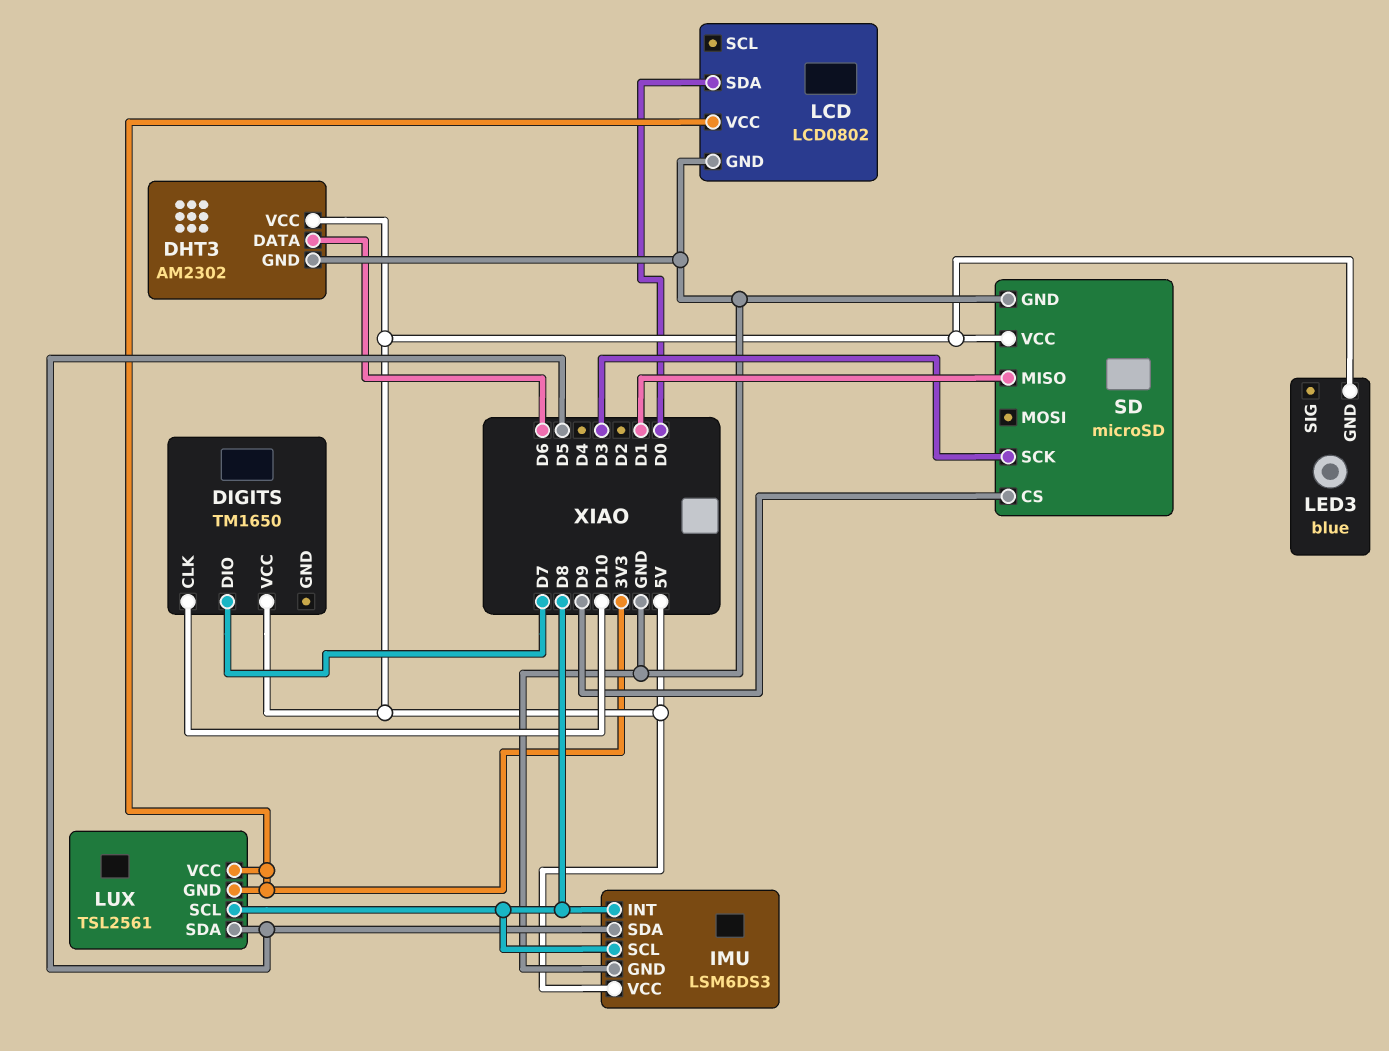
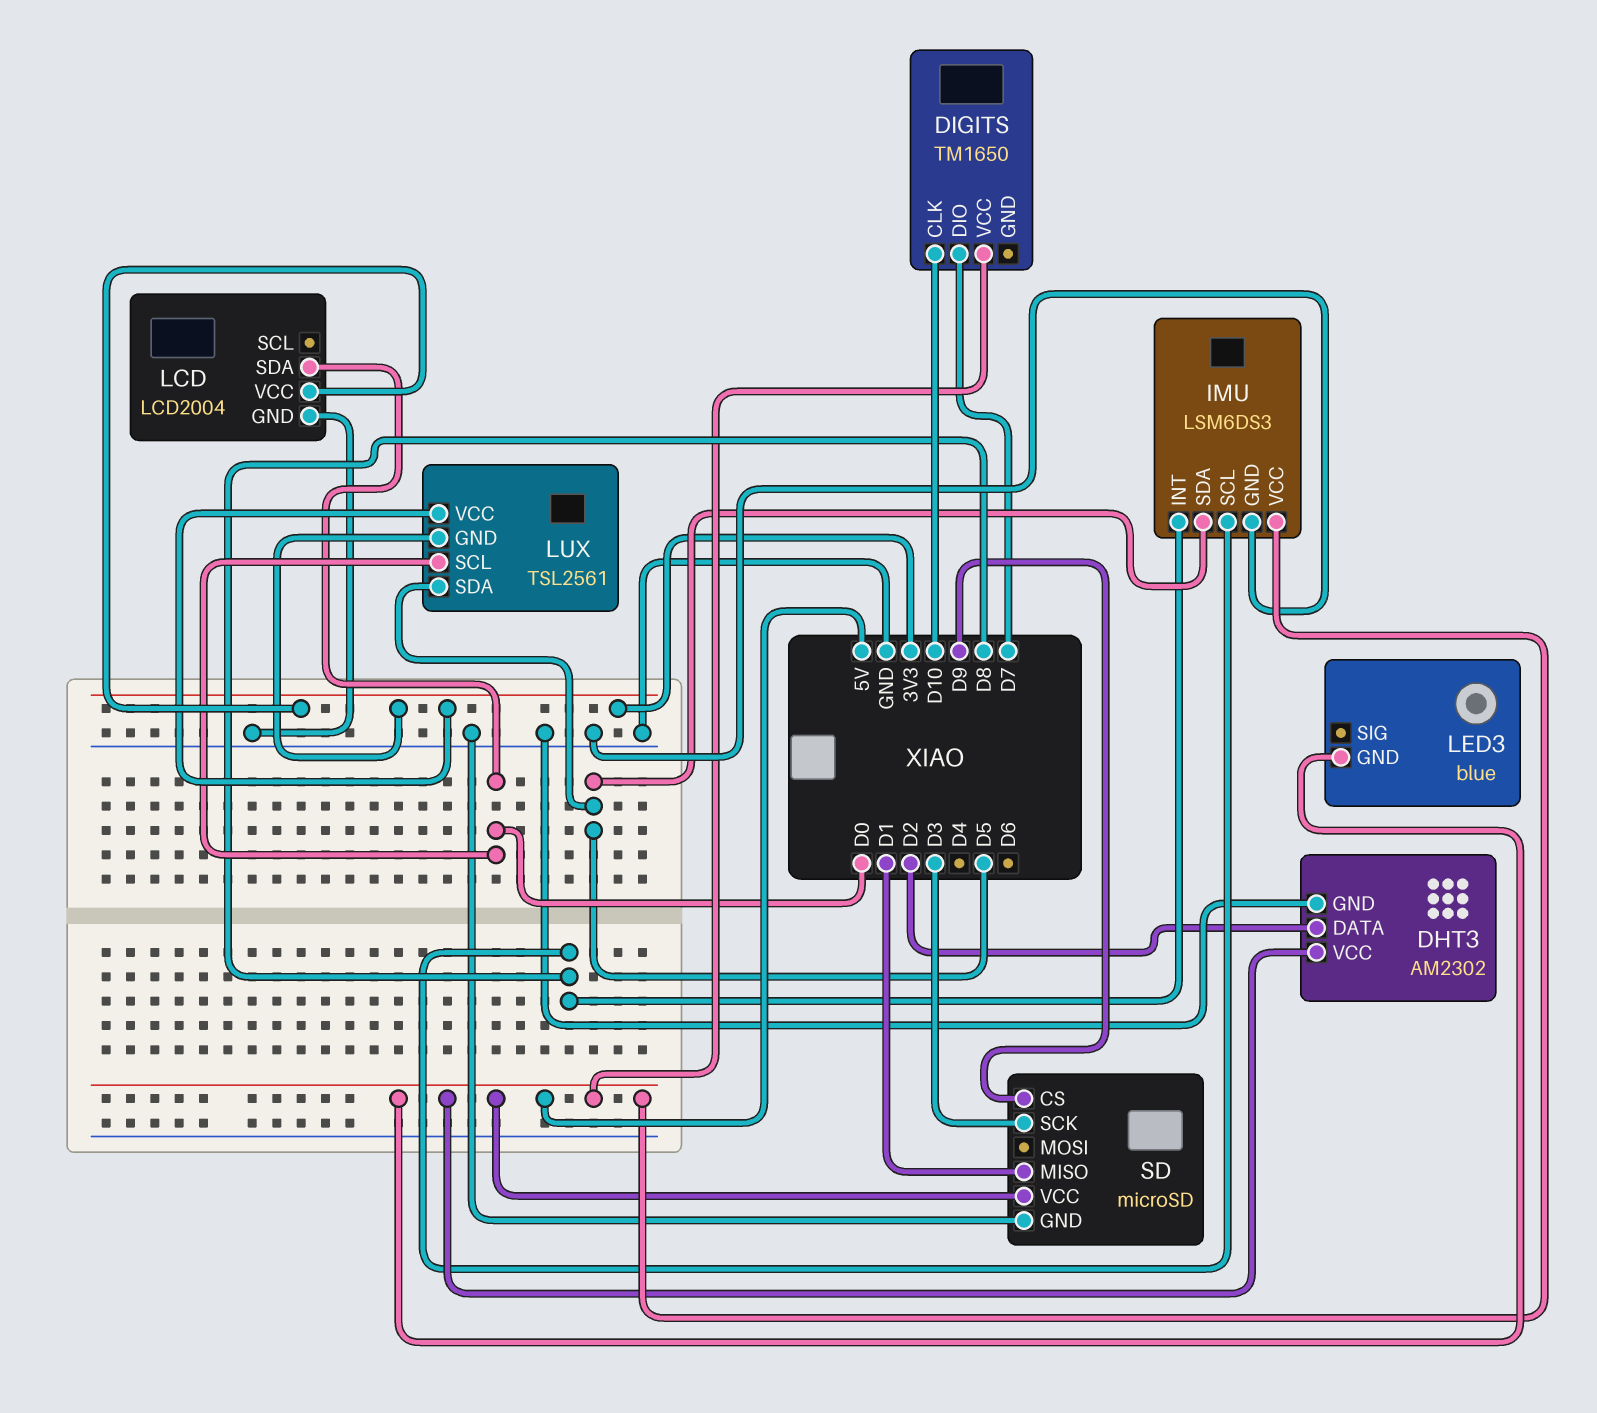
DHT3 pin DATA: D6 -> D2
LCD: LCD0802 -> LCD2004
LUX pin SCL: D8 -> D0

